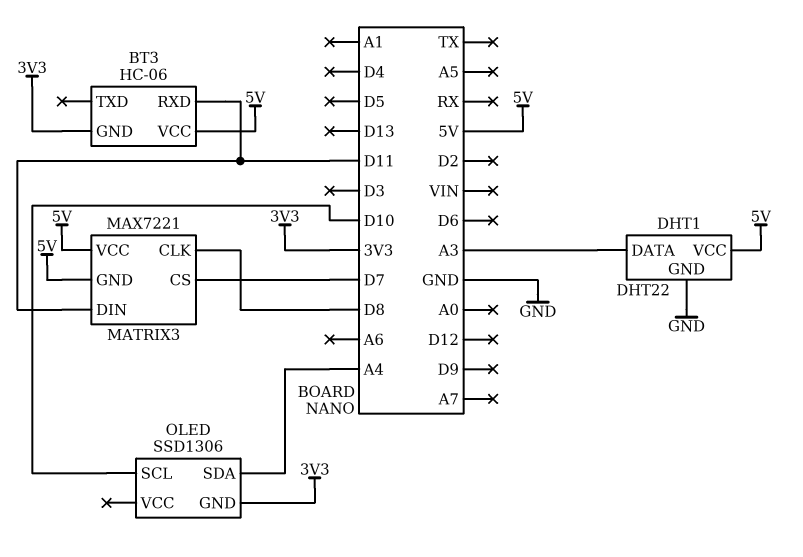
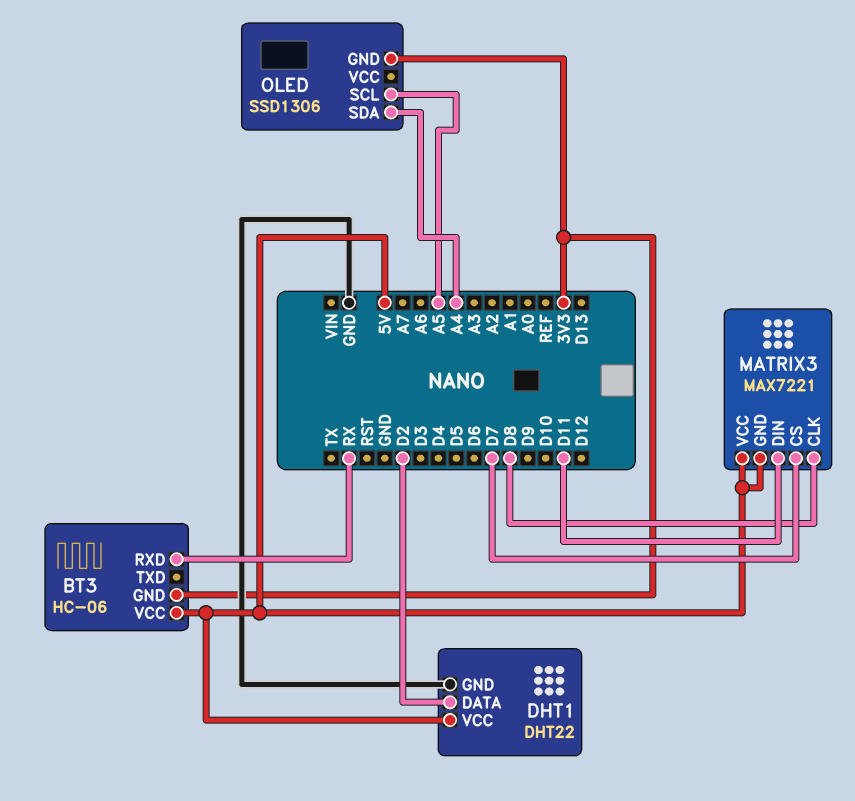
BT3 pin RXD: D11 -> RX
DHT1 pin DATA: A3 -> D2
OLED pin SCL: D10 -> A5

